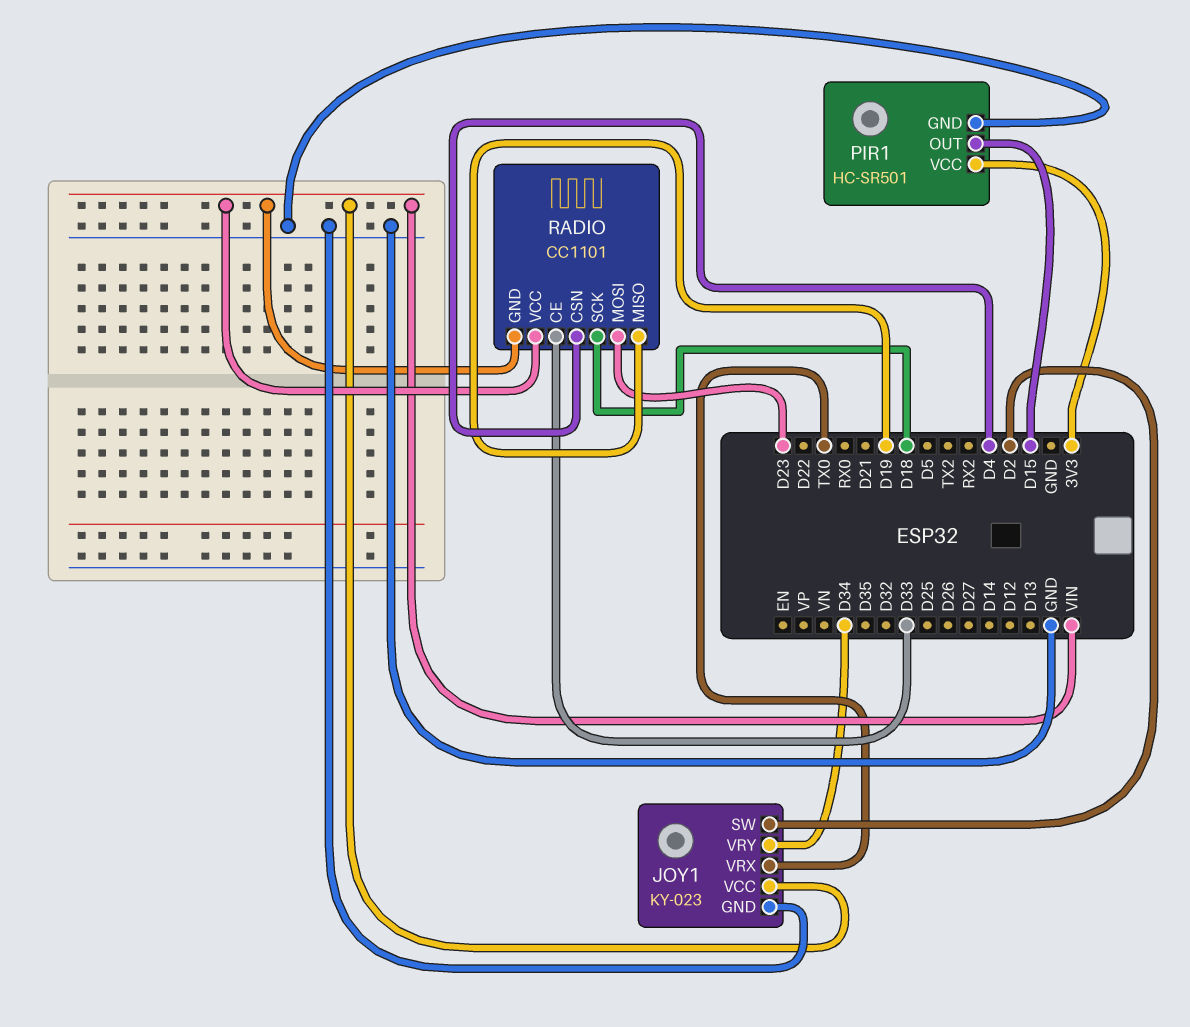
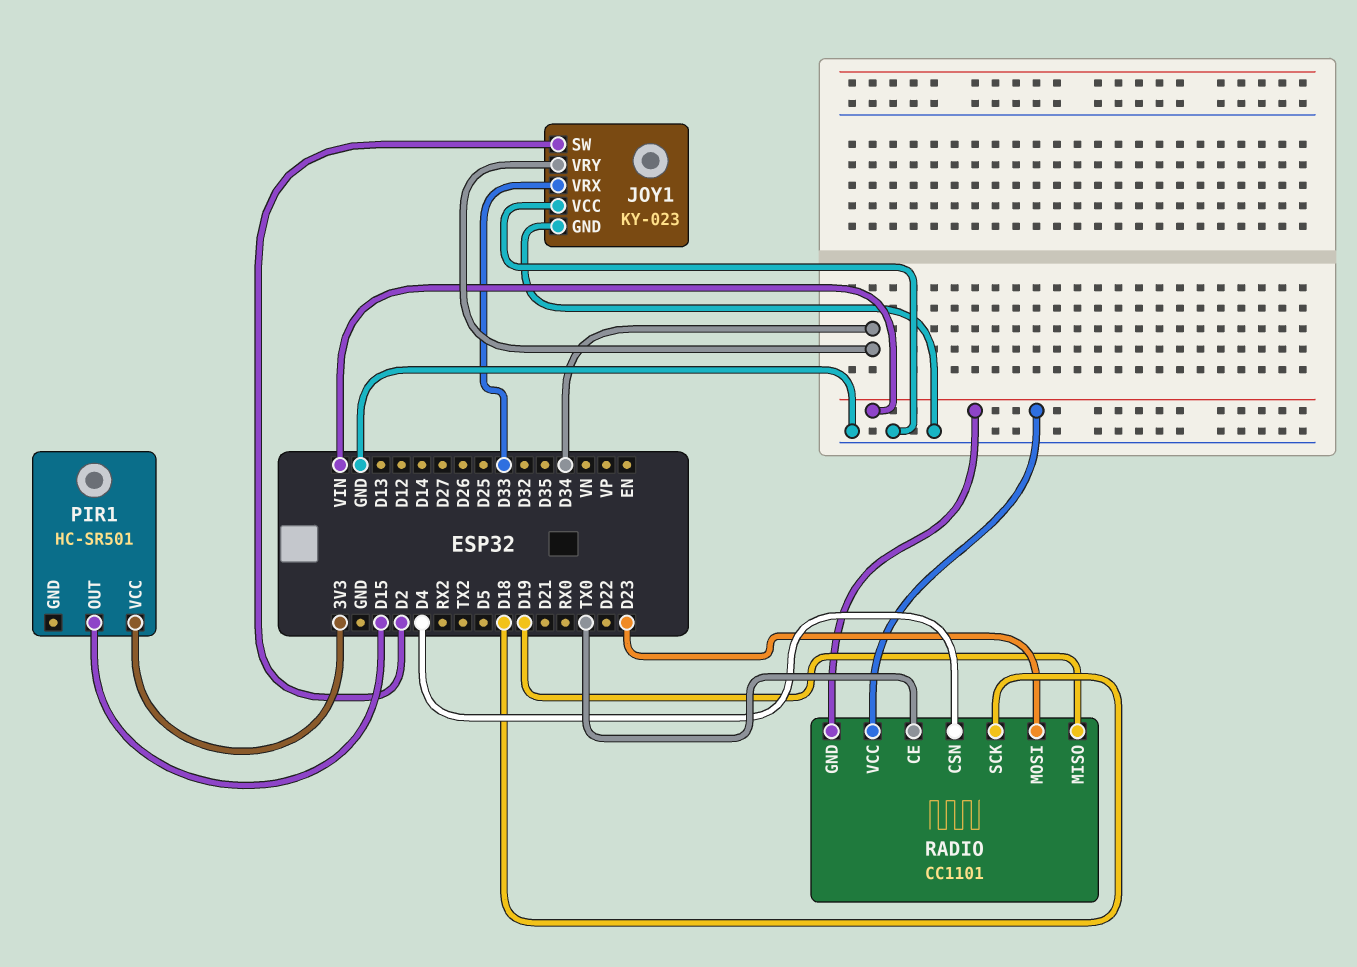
JOY1 pin VCC: VIN -> GND
JOY1 pin VRX: TX0 -> D33
PIR1 pin GND: GND -> none
RADIO pin CE: D33 -> TX0

